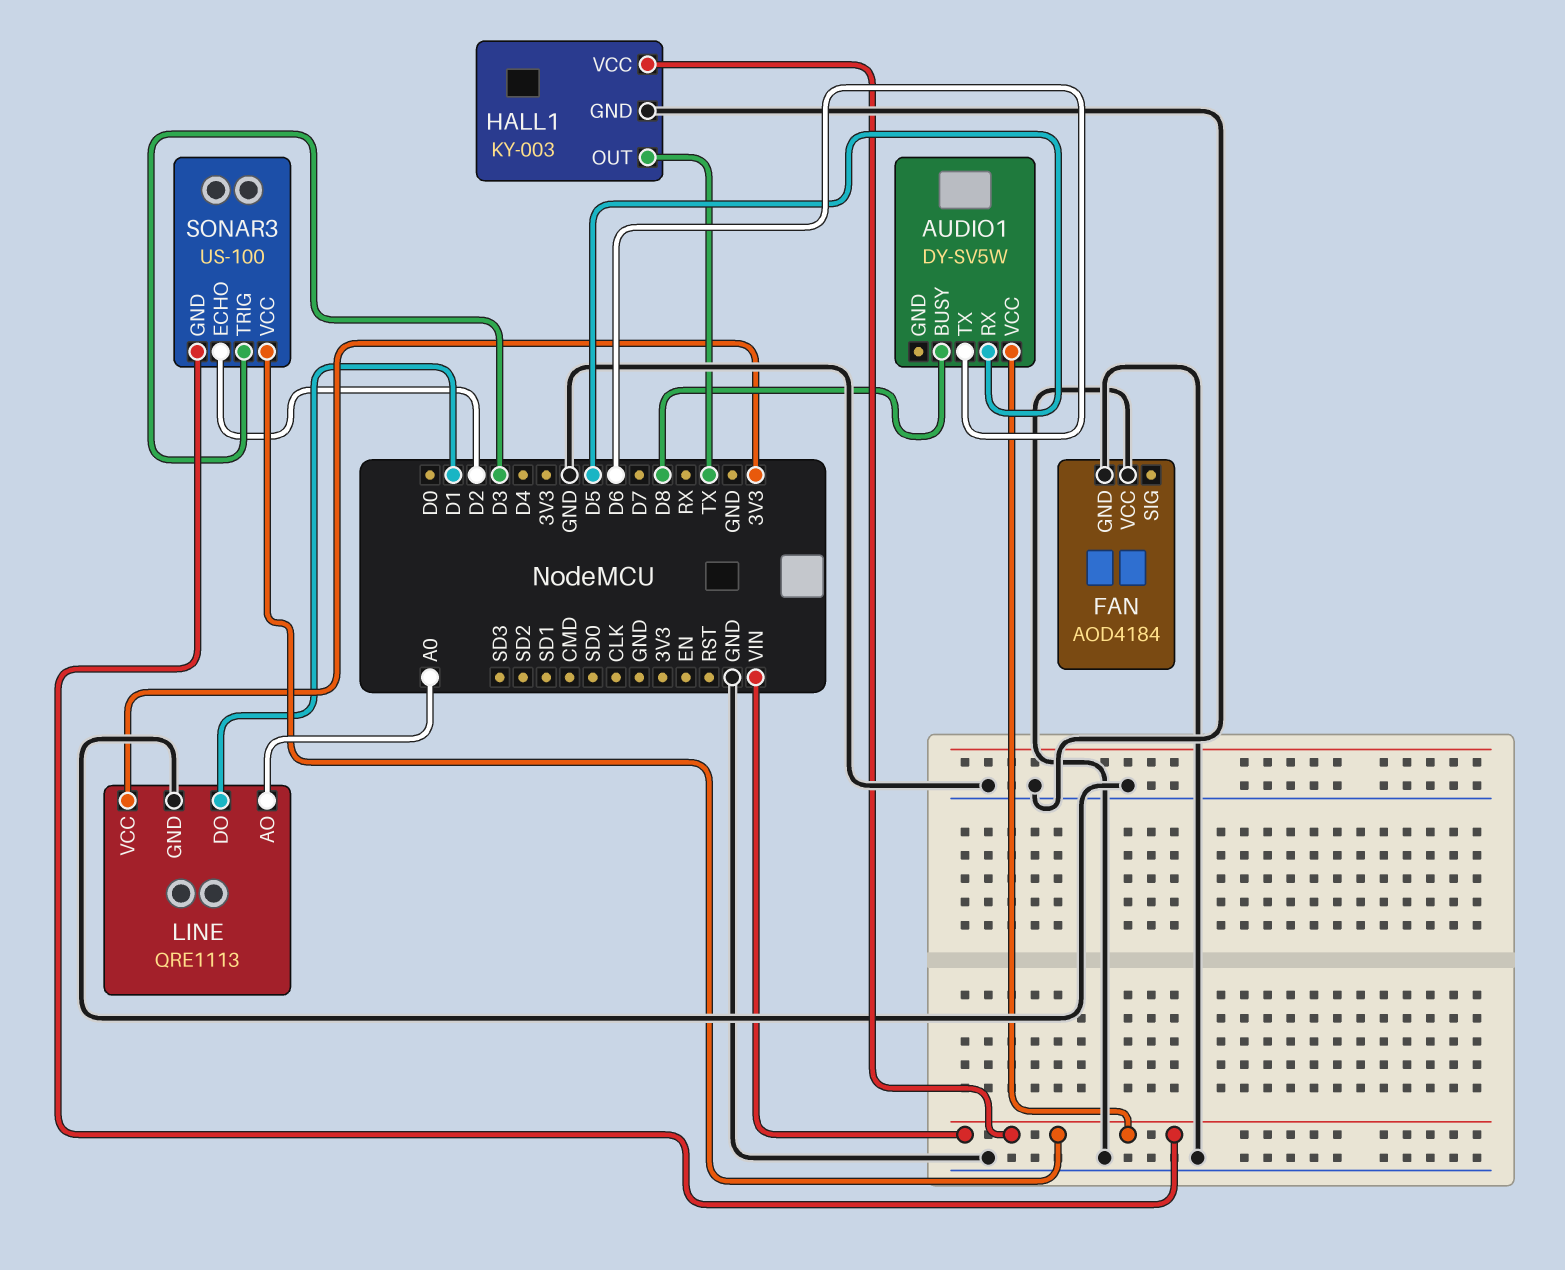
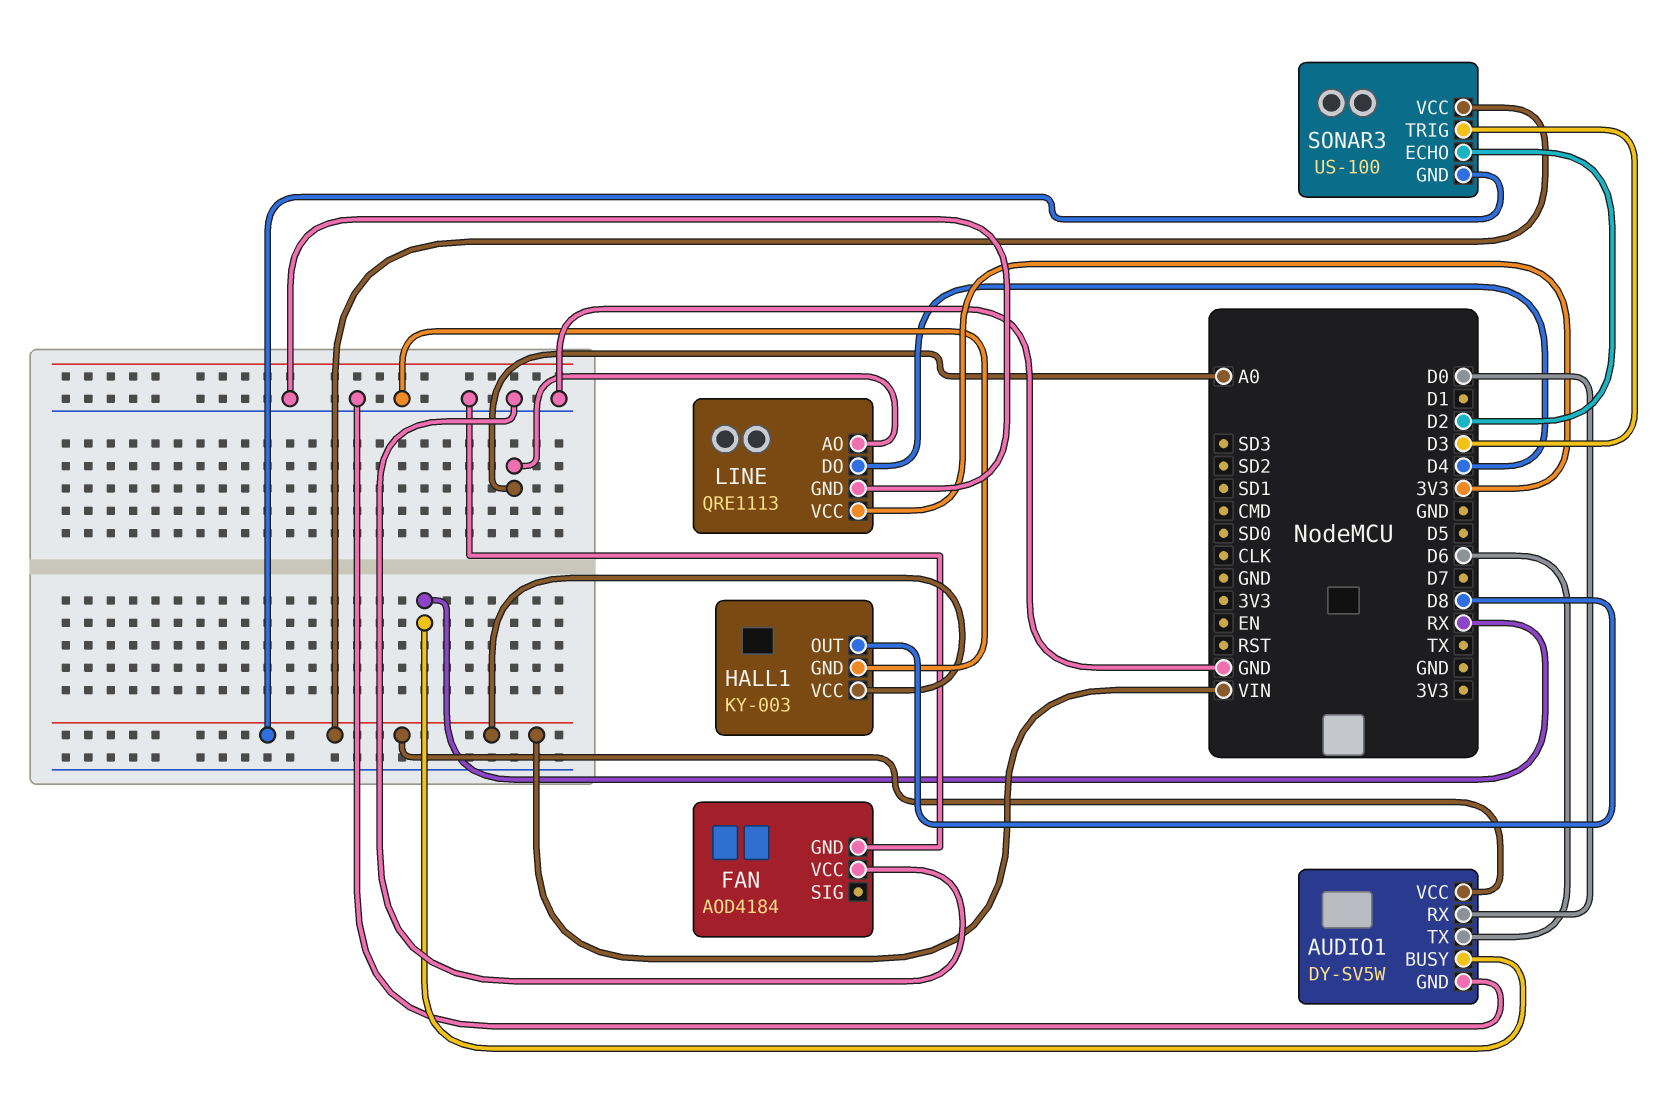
AUDIO1 pin BUSY: D8 -> RX
AUDIO1 pin GND: none -> GND
AUDIO1 pin RX: D5 -> D0
HALL1 pin OUT: TX -> D8
LINE pin DO: D1 -> D4

